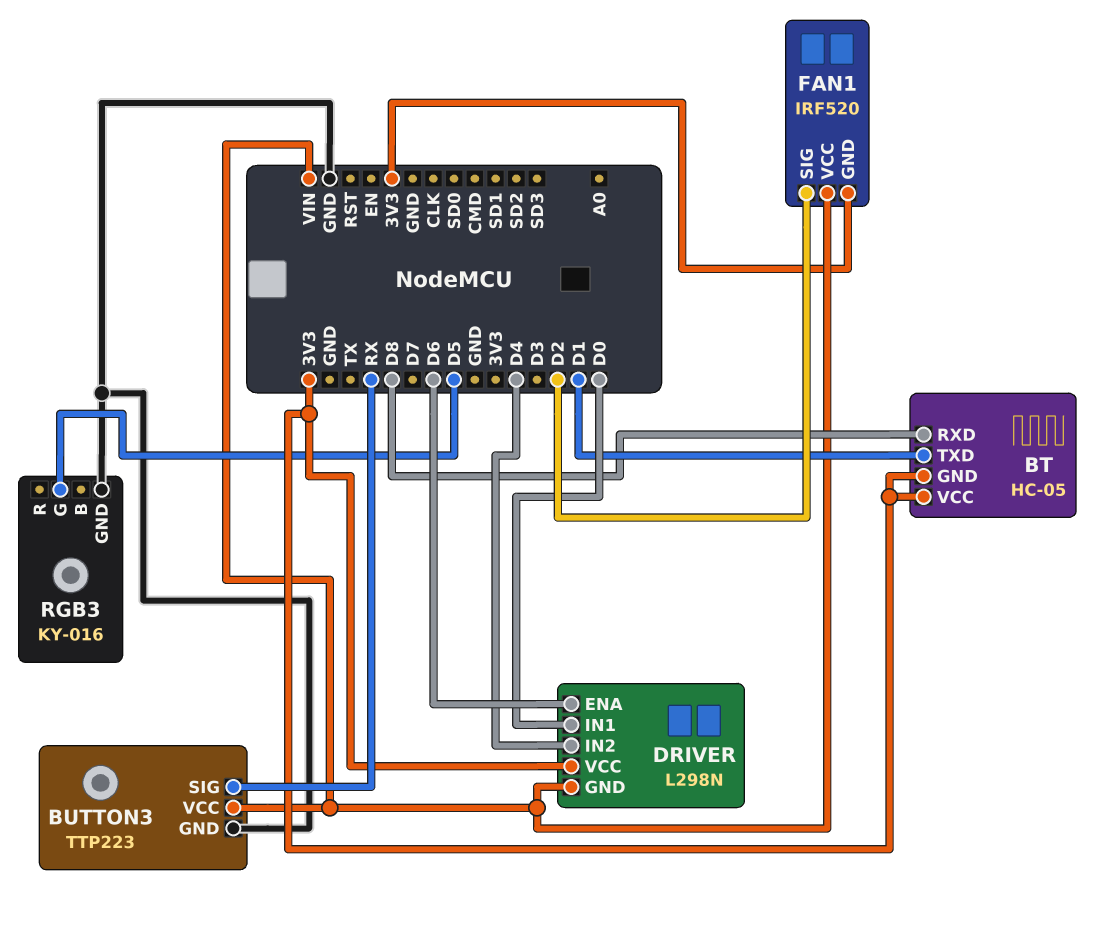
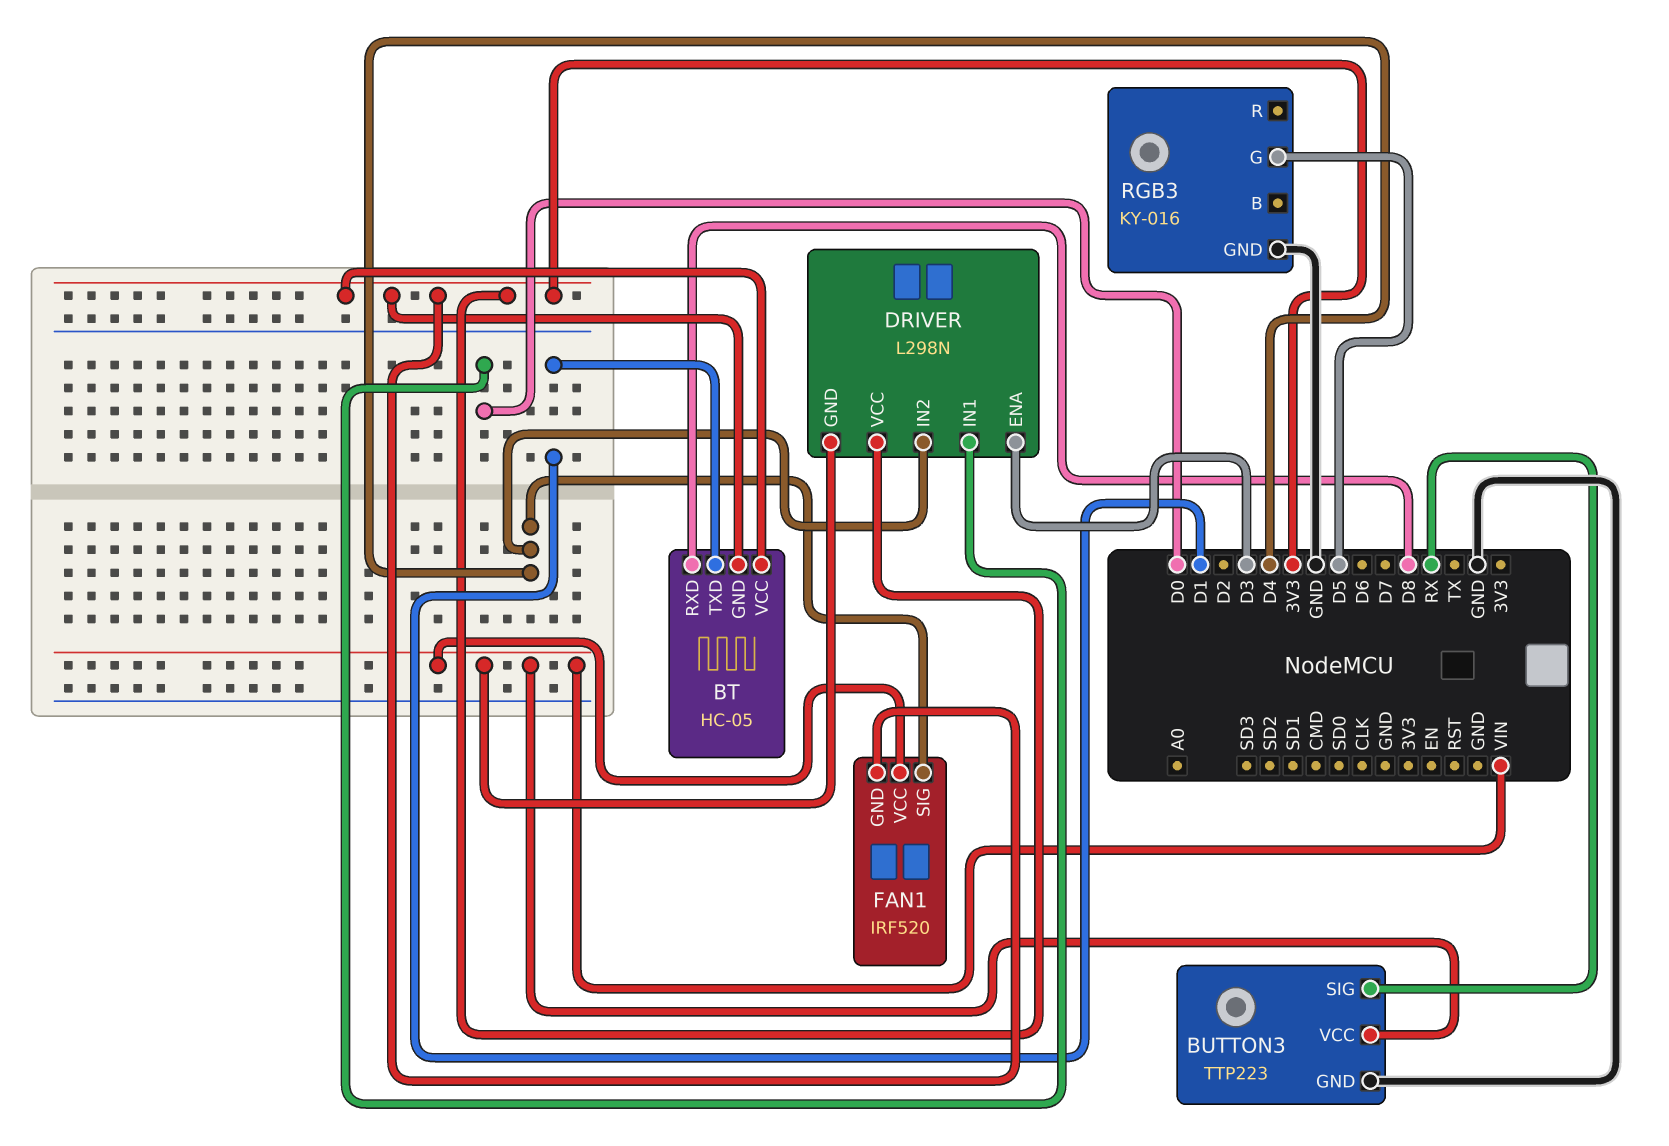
DRIVER pin ENA: D6 -> D3
FAN1 pin SIG: D2 -> D4

